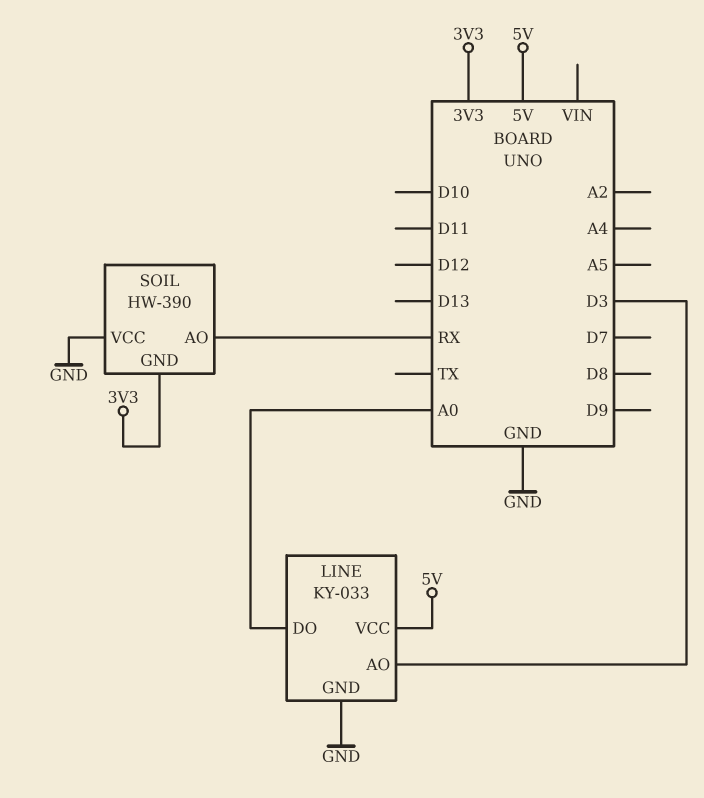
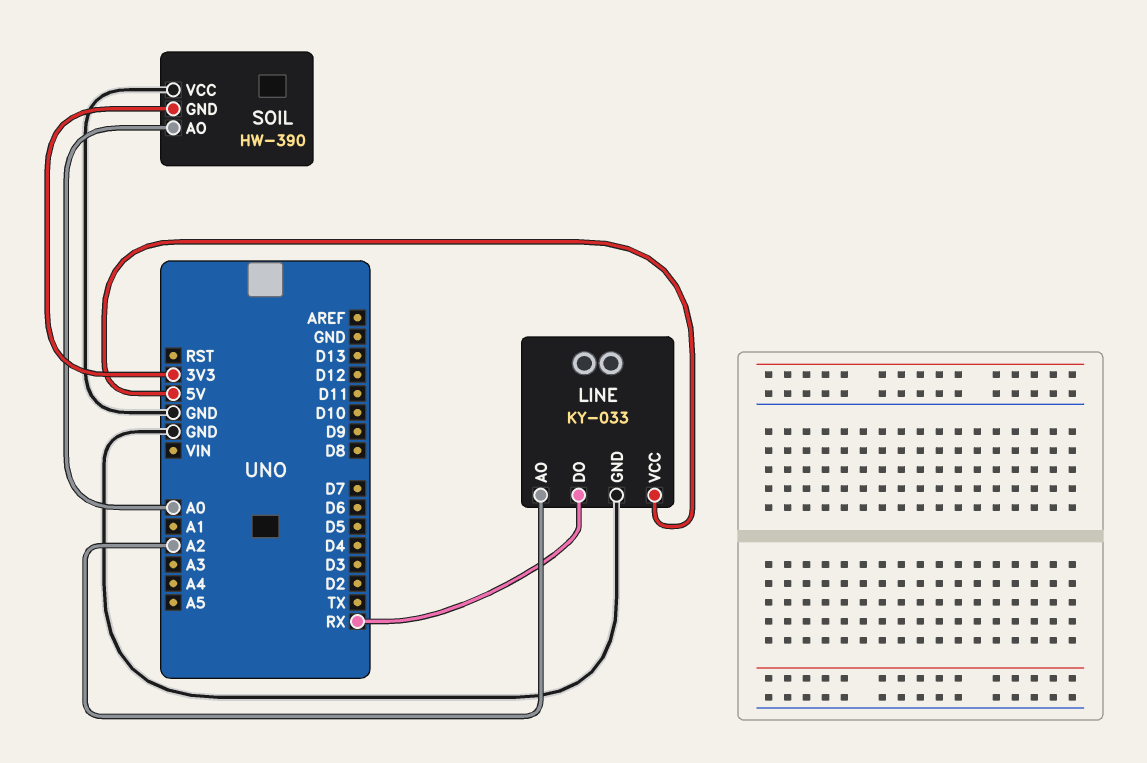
LINE pin AO: D3 -> A2
LINE pin DO: A0 -> RX
SOIL pin AO: RX -> A0

